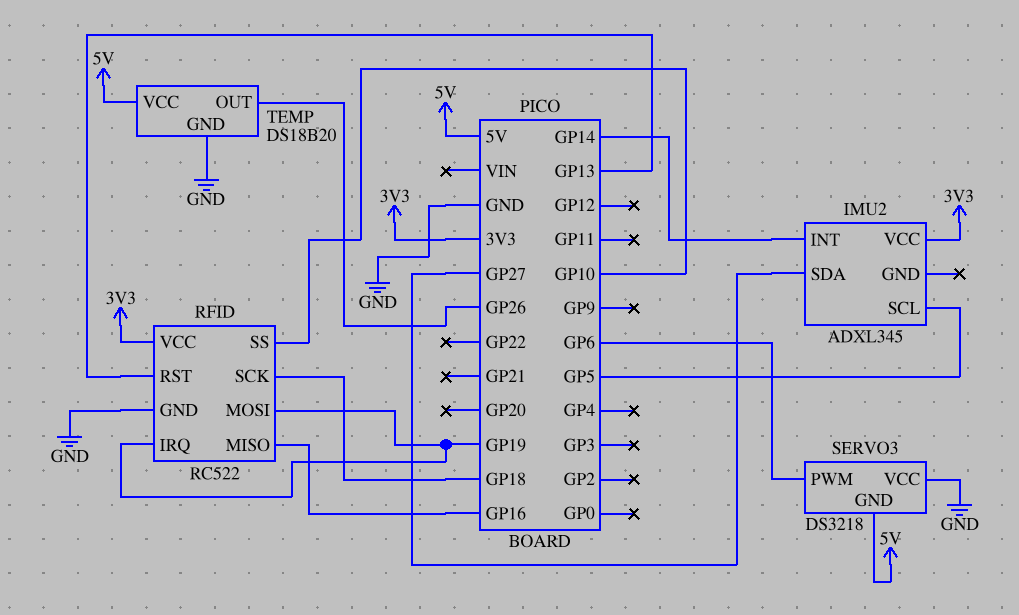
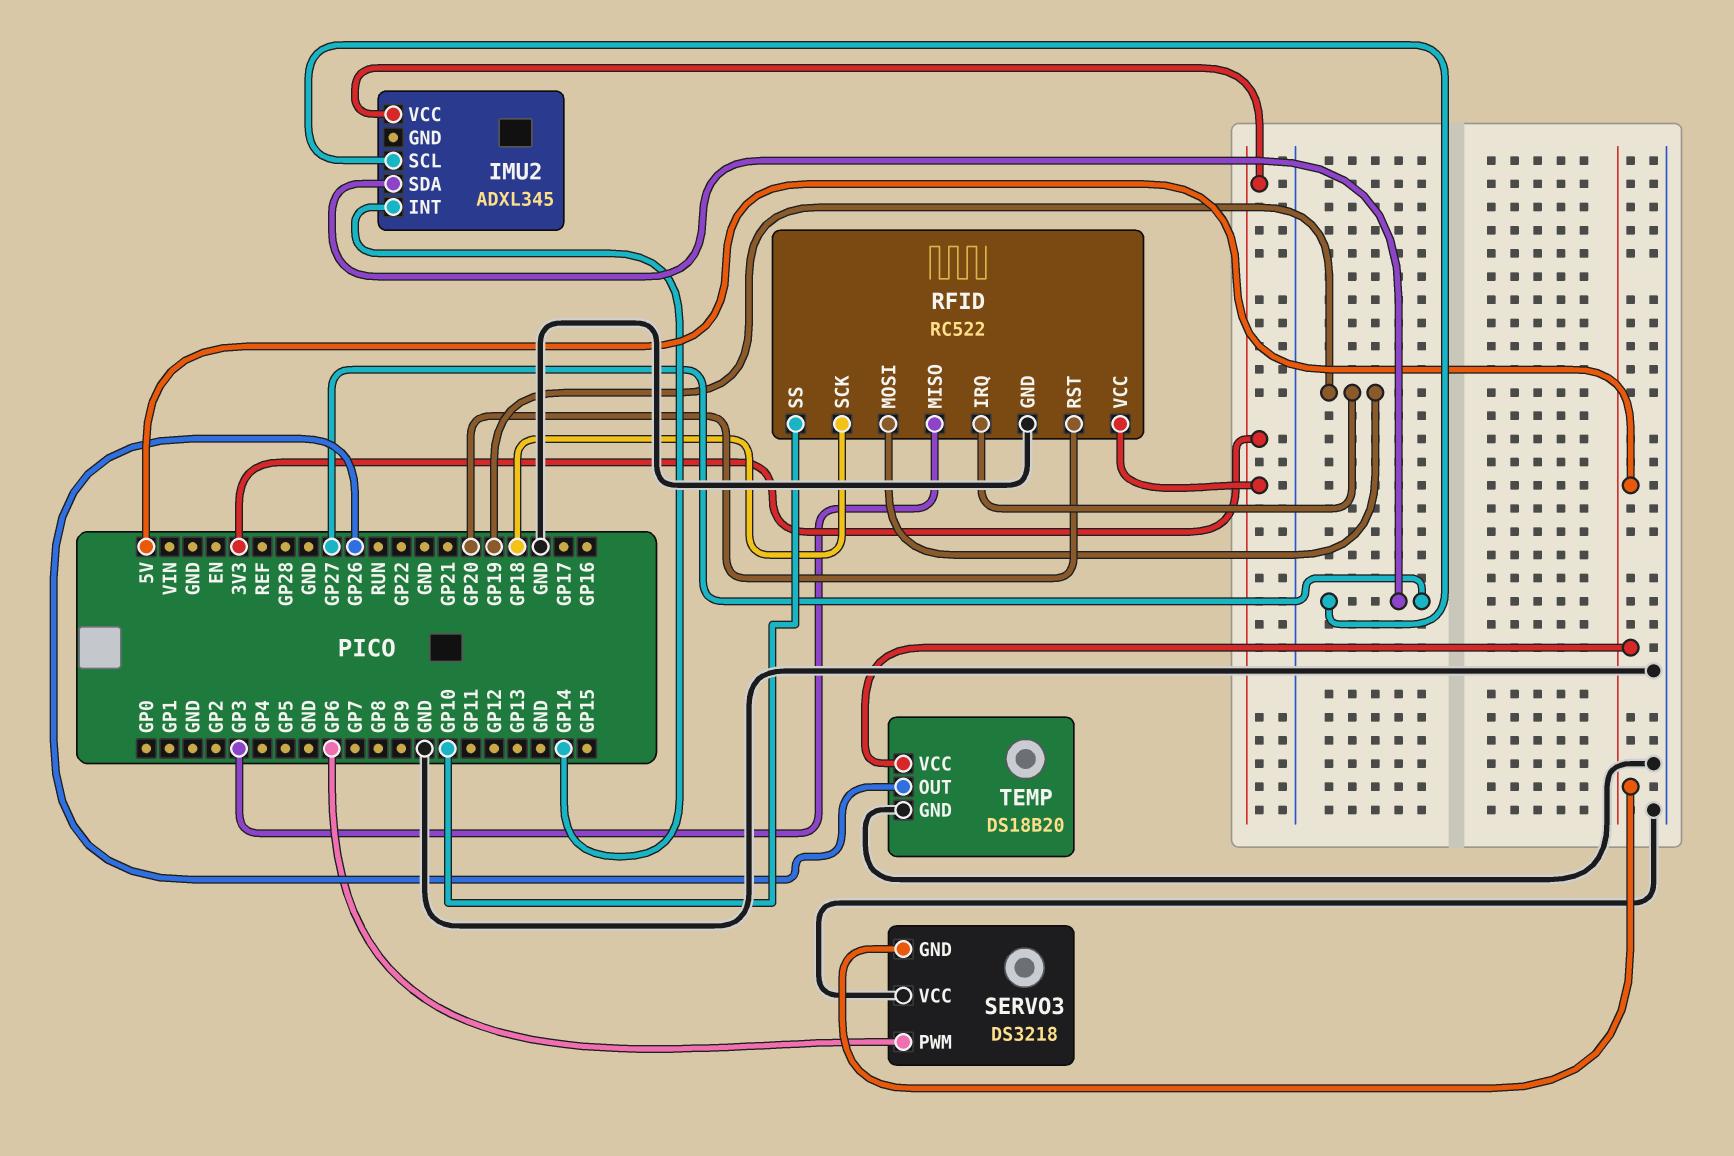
IMU2 pin SCL: GP5 -> GP27
RFID pin MISO: GP16 -> GP3
RFID pin RST: GP13 -> GP20

